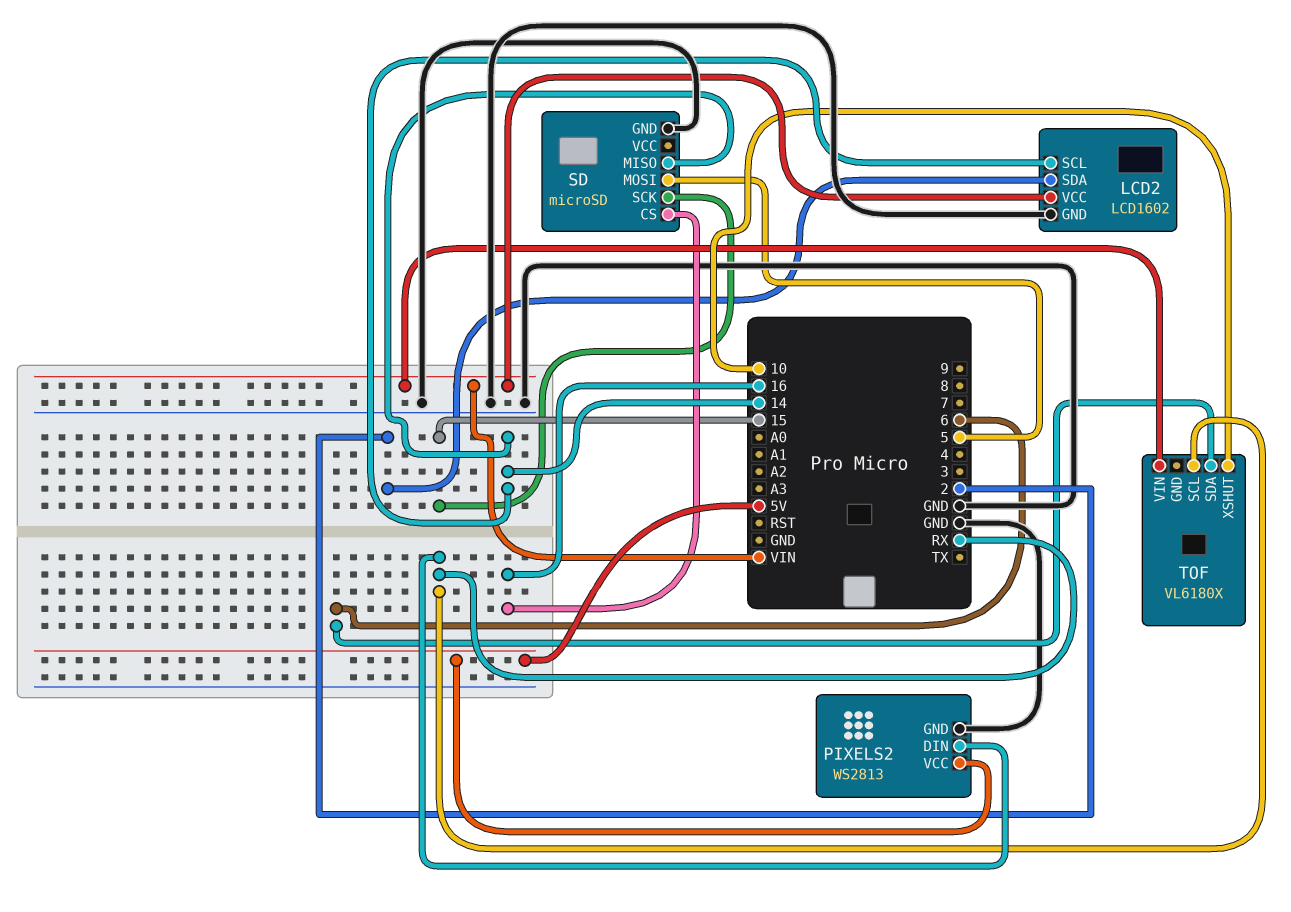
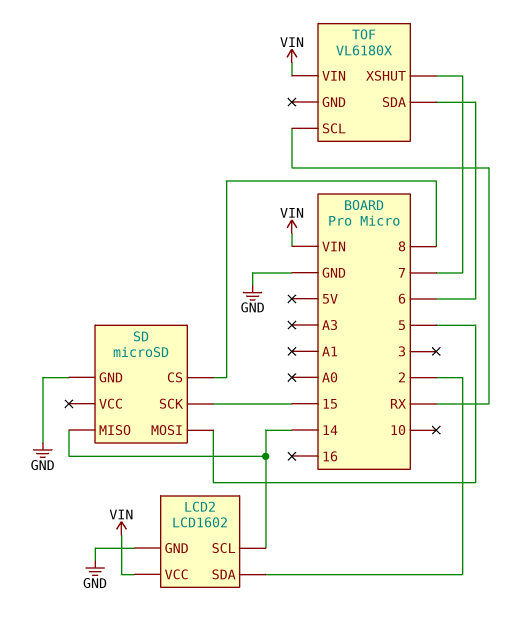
PIXELS2: WS2813 -> none
PIXELS2 pin DIN: RX -> none
PIXELS2 pin GND: GND -> none
PIXELS2 pin VCC: 5V -> none
SD pin CS: 16 -> 8
TOF pin XSHUT: 10 -> 7

